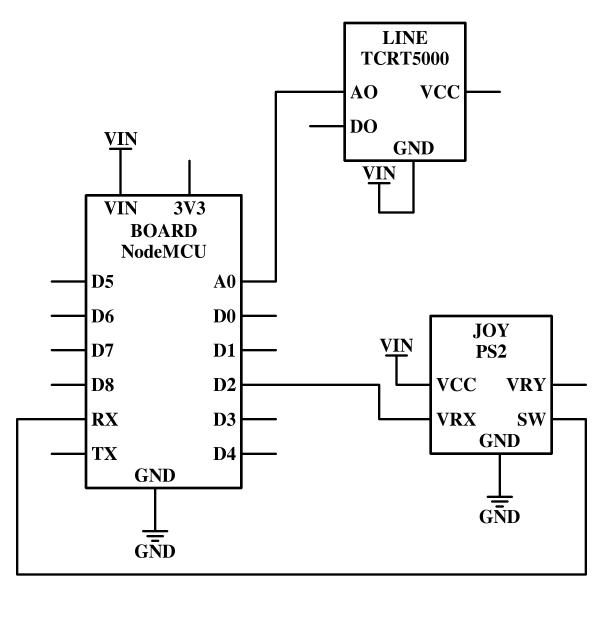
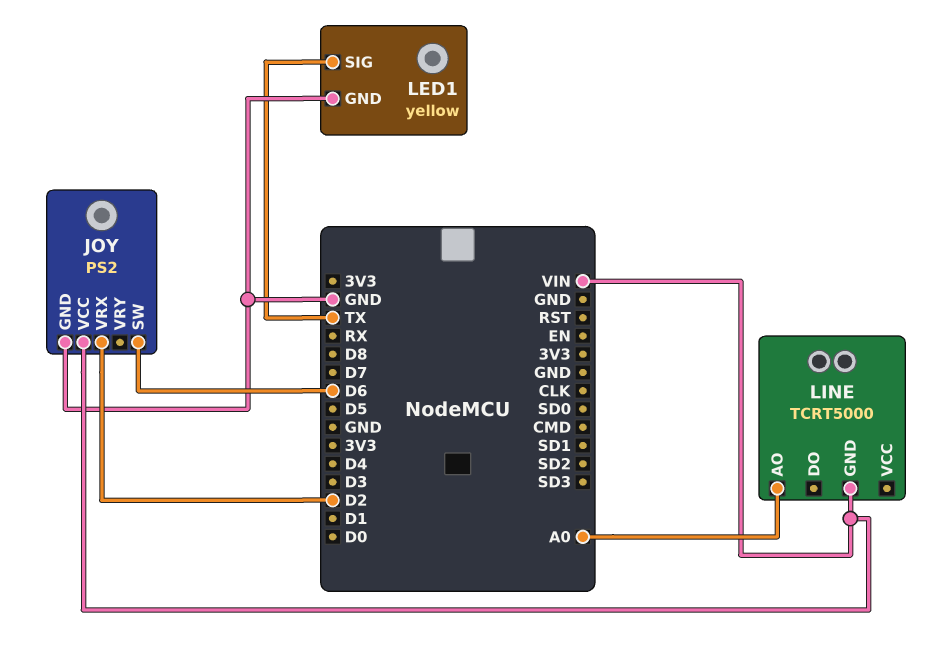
JOY pin SW: RX -> D6
LED1: none -> yellow
LED1 pin GND: none -> GND
LED1 pin SIG: none -> TX

